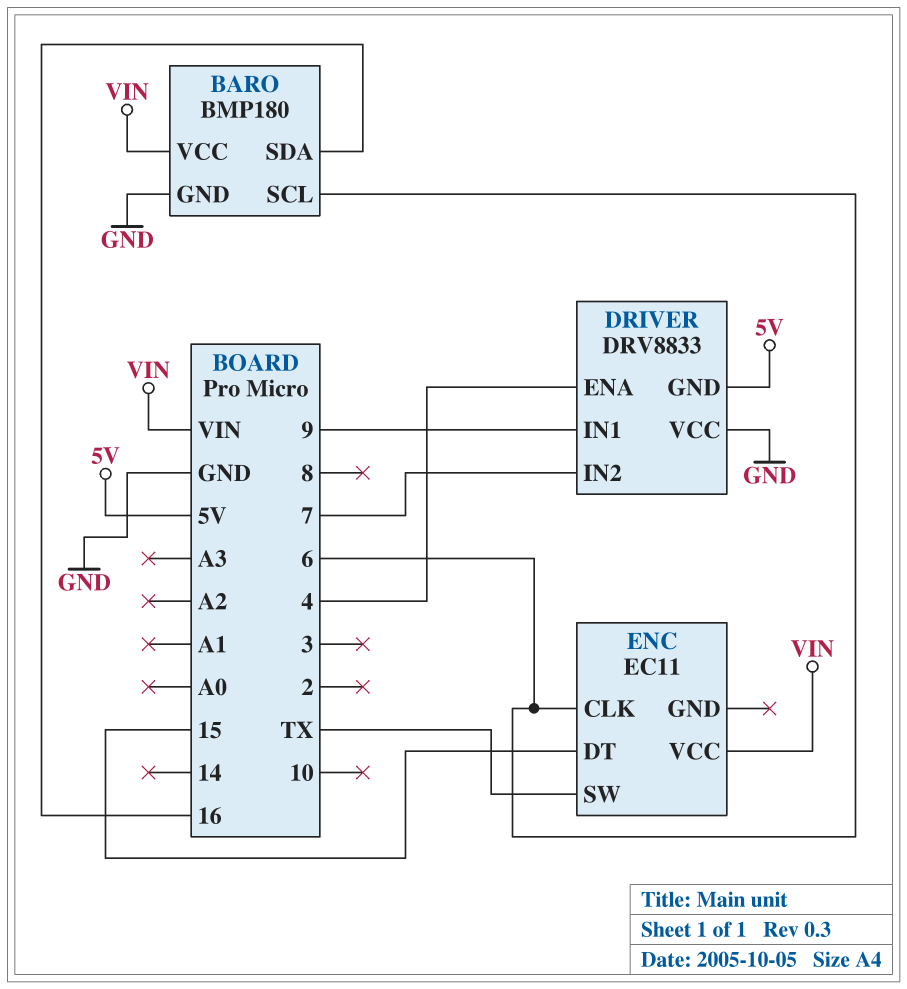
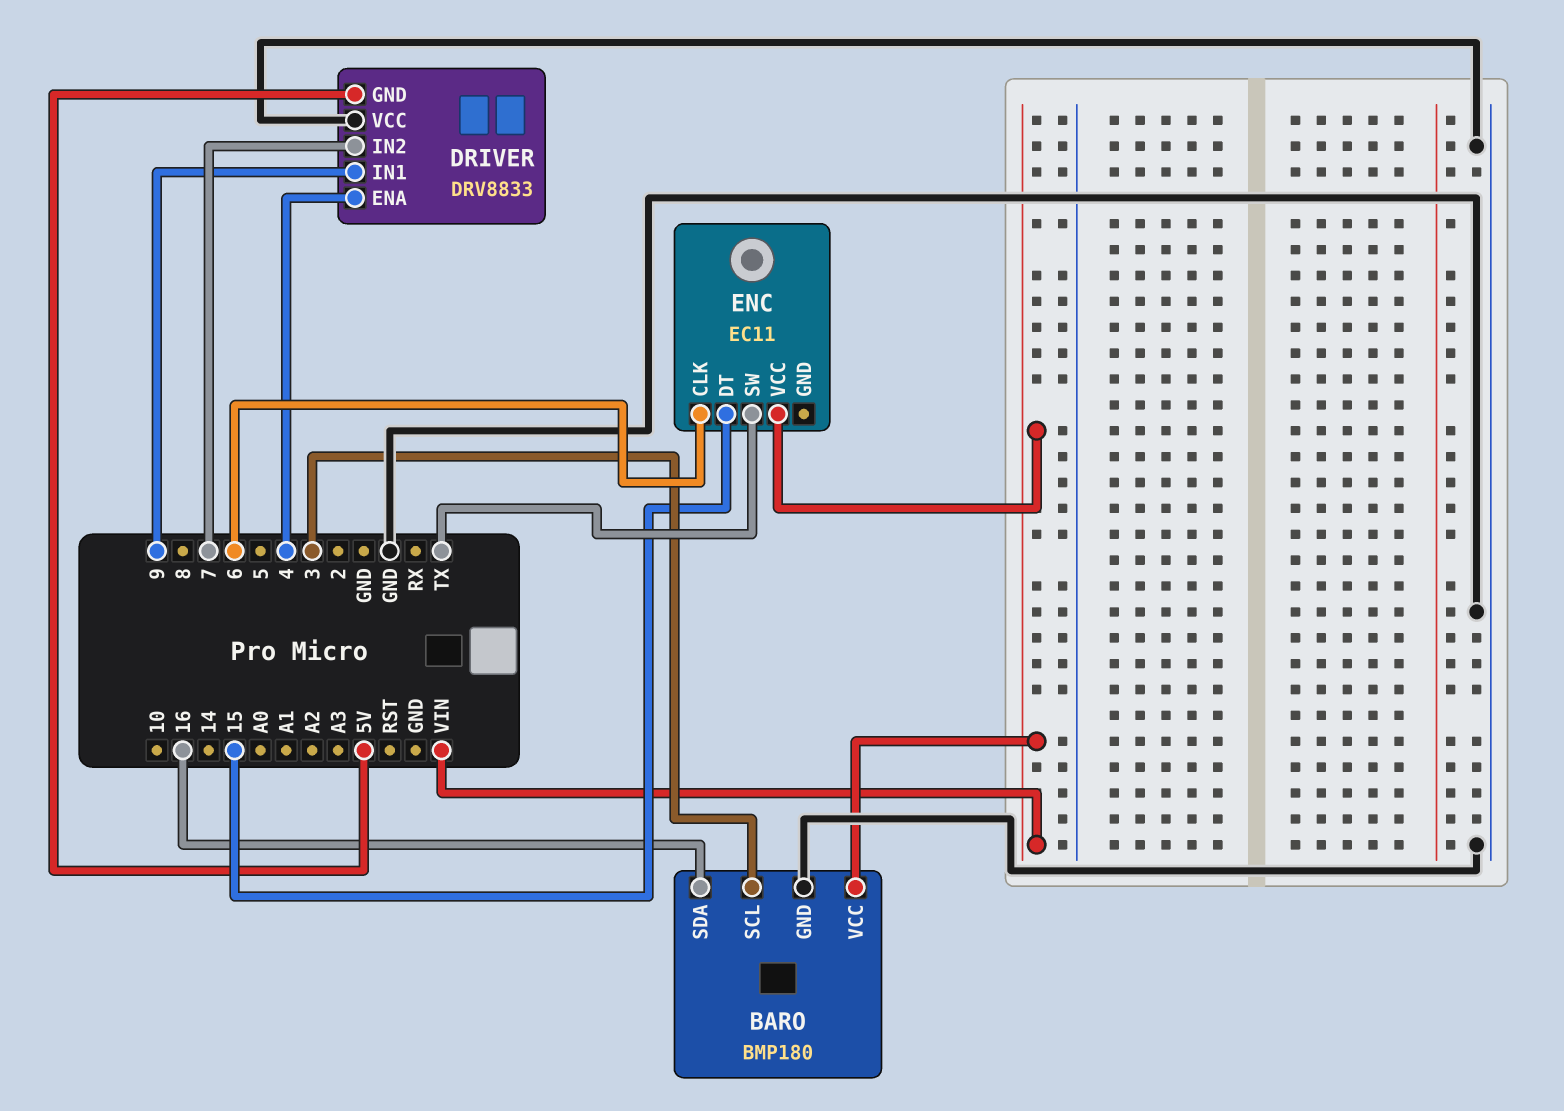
BARO pin SCL: 6 -> 3

